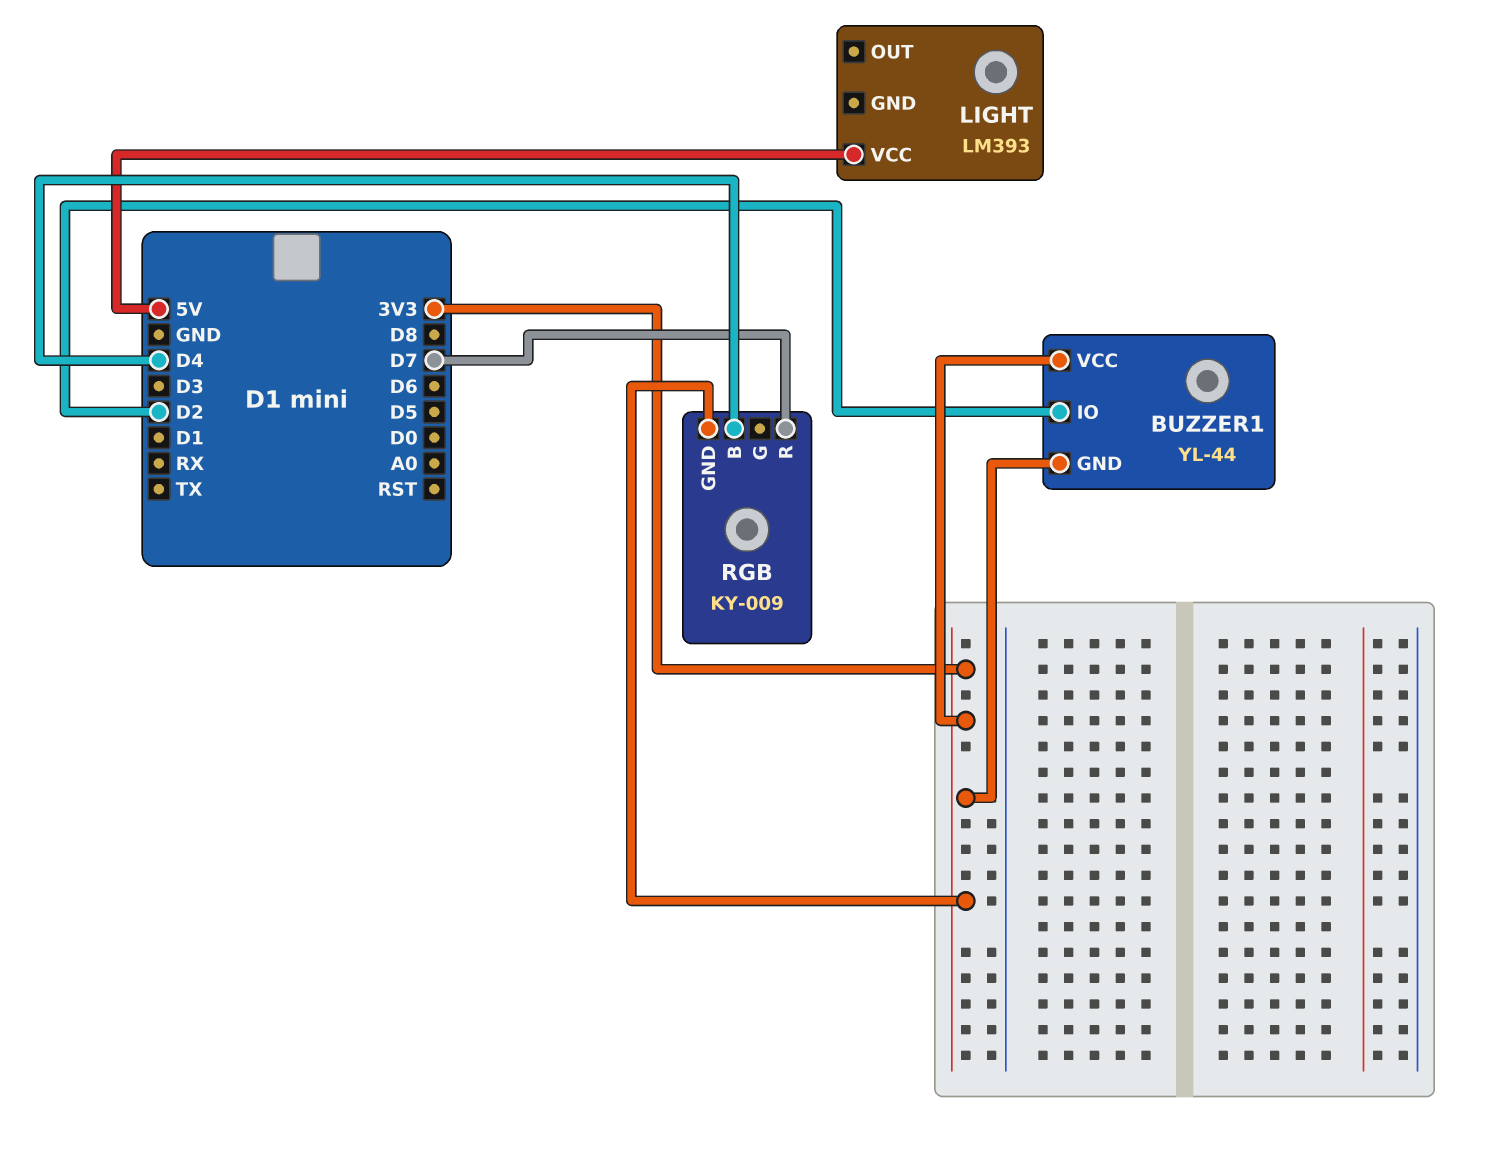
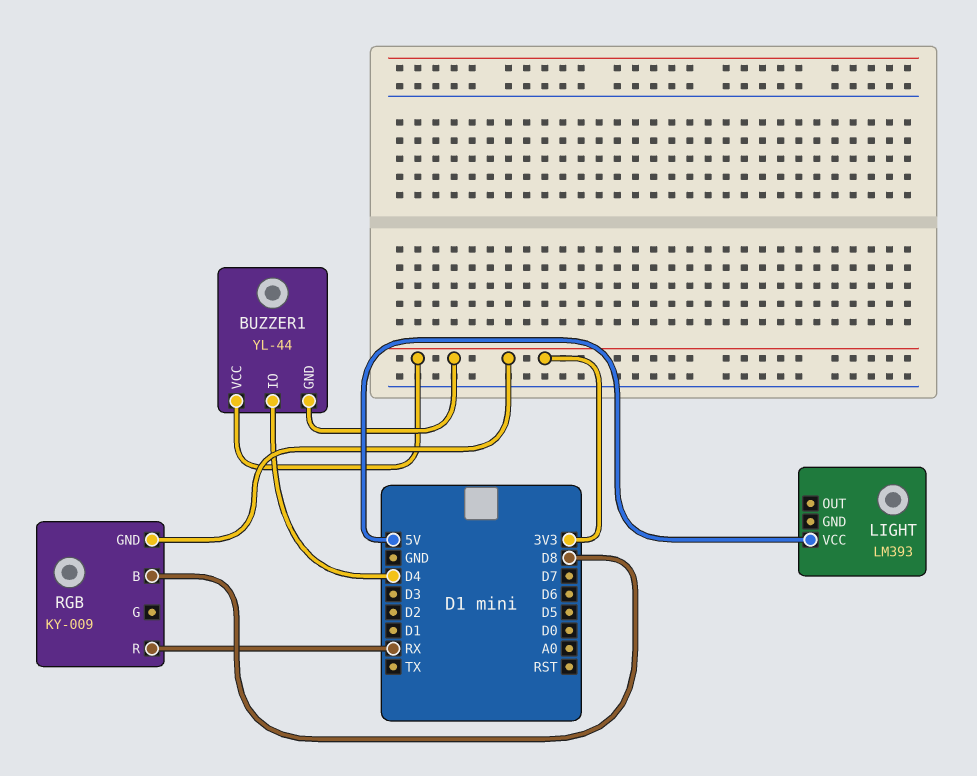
BUZZER1 pin IO: D2 -> D4
RGB pin B: D4 -> D8
RGB pin R: D7 -> RX

